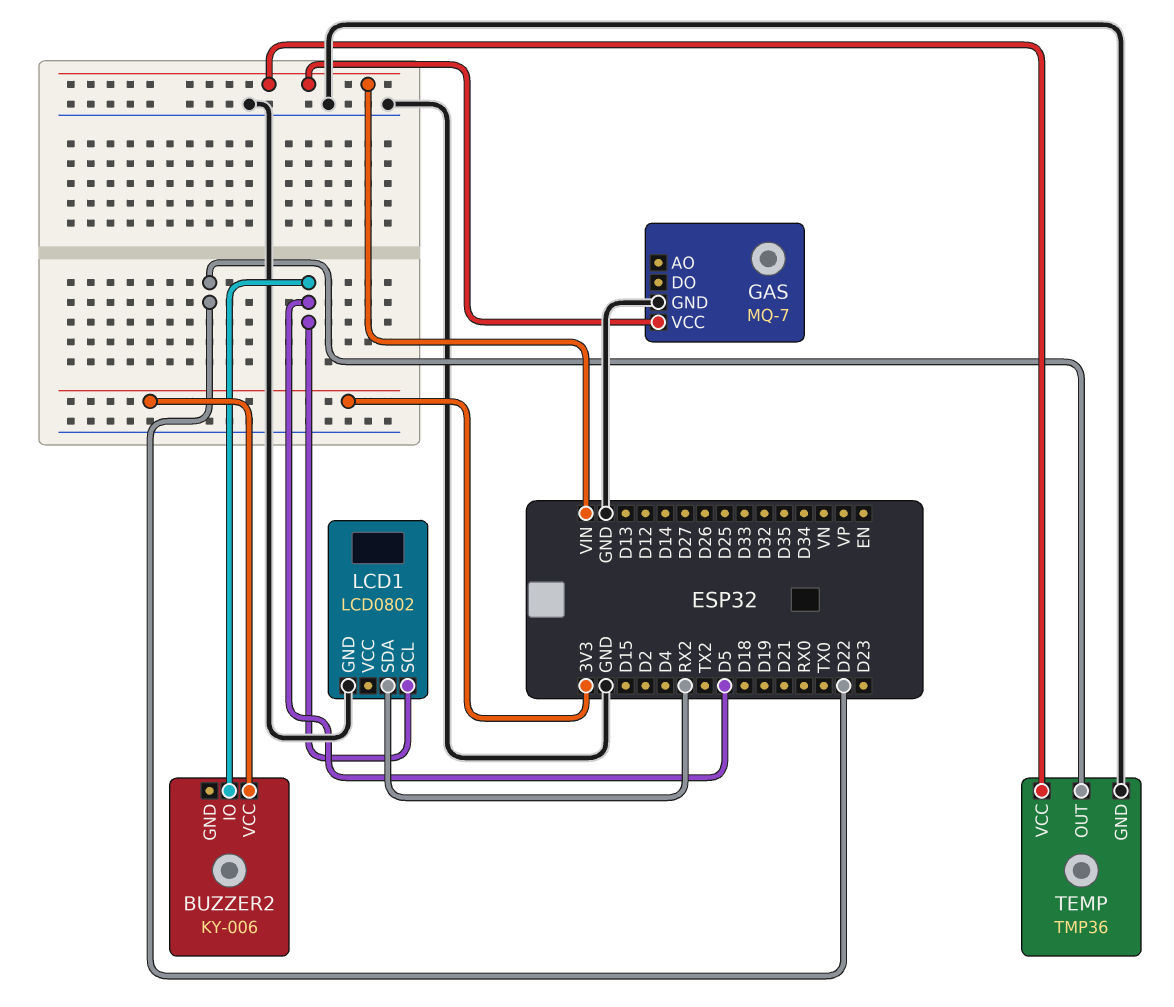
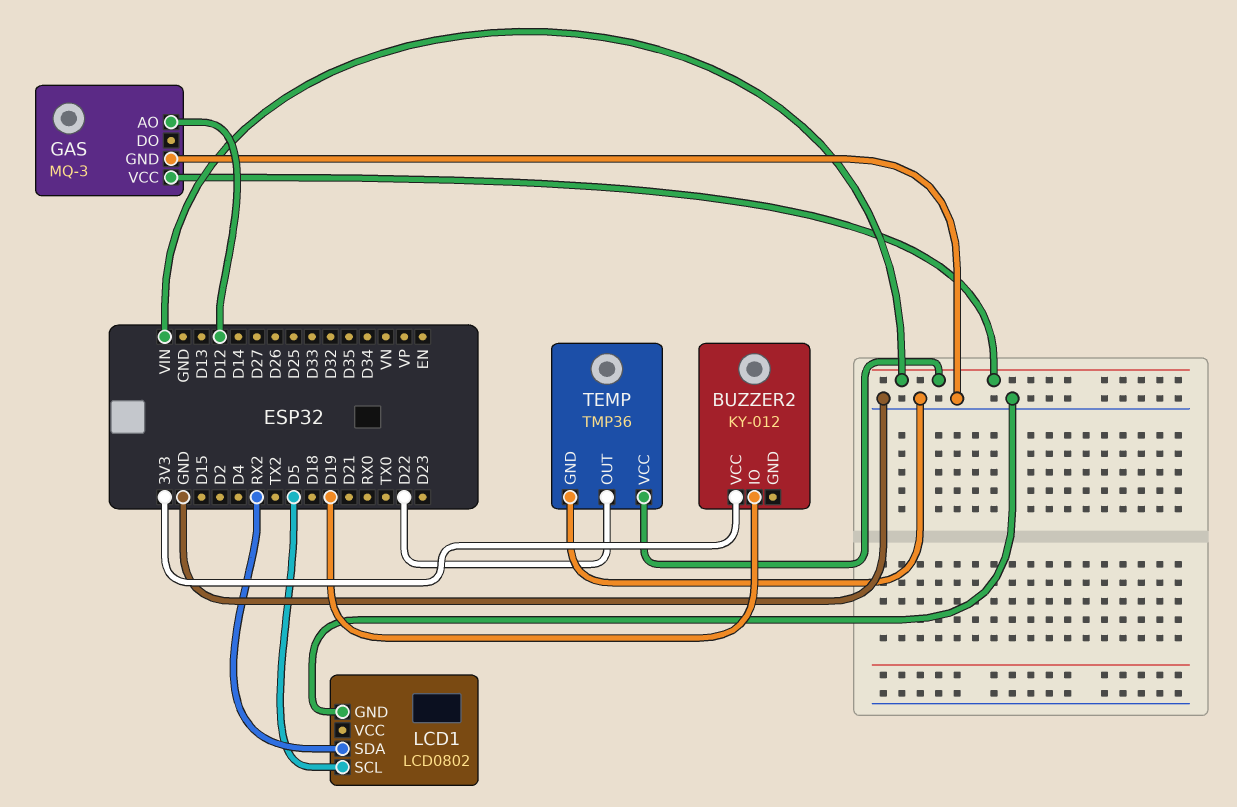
BUZZER2: KY-006 -> KY-012
BUZZER2 pin IO: D5 -> D19
GAS: MQ-7 -> MQ-3
GAS pin AO: none -> D12

